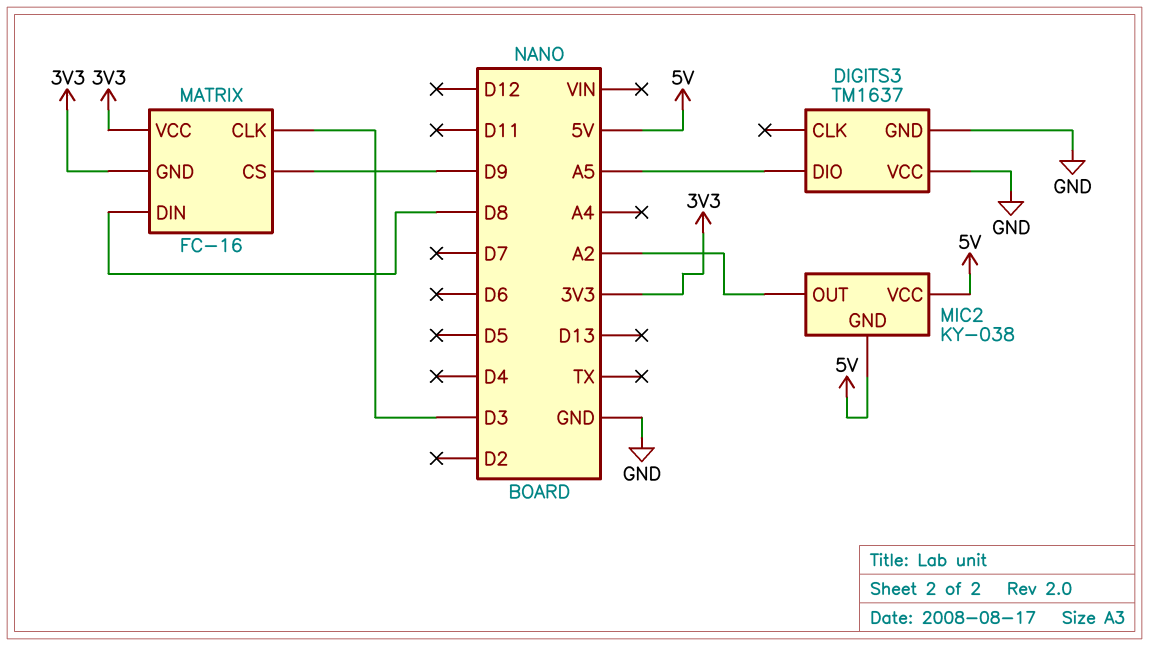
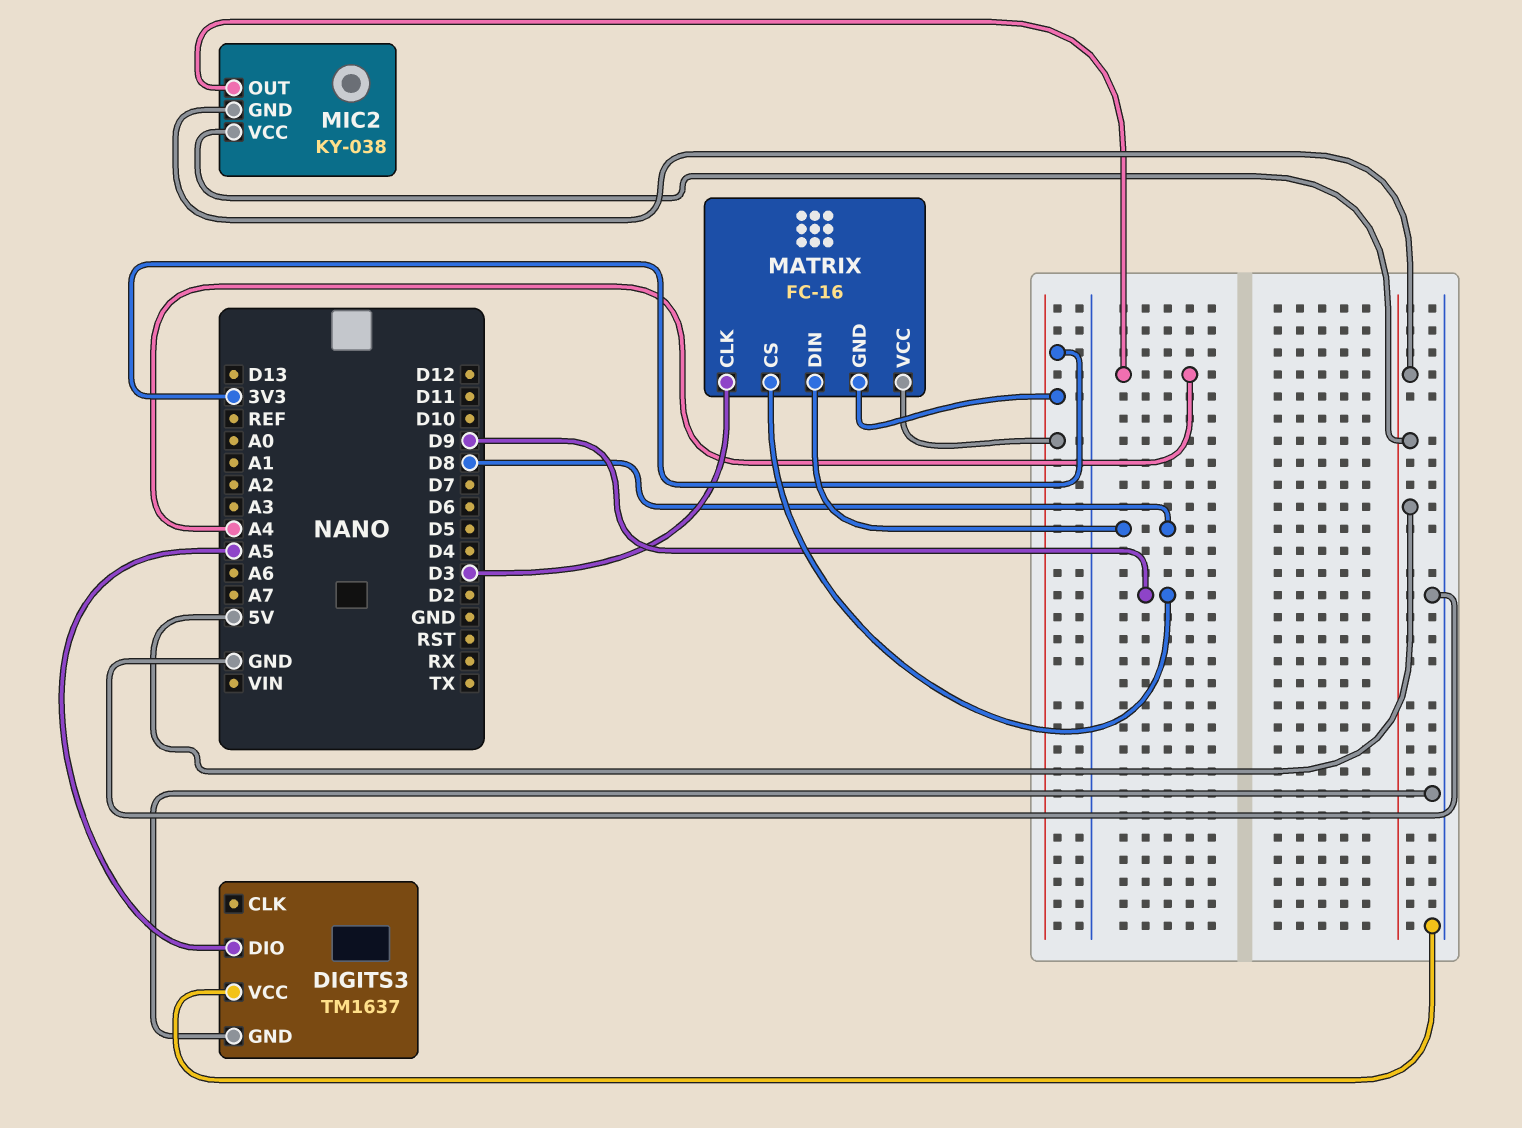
MIC2 pin OUT: A2 -> A4

